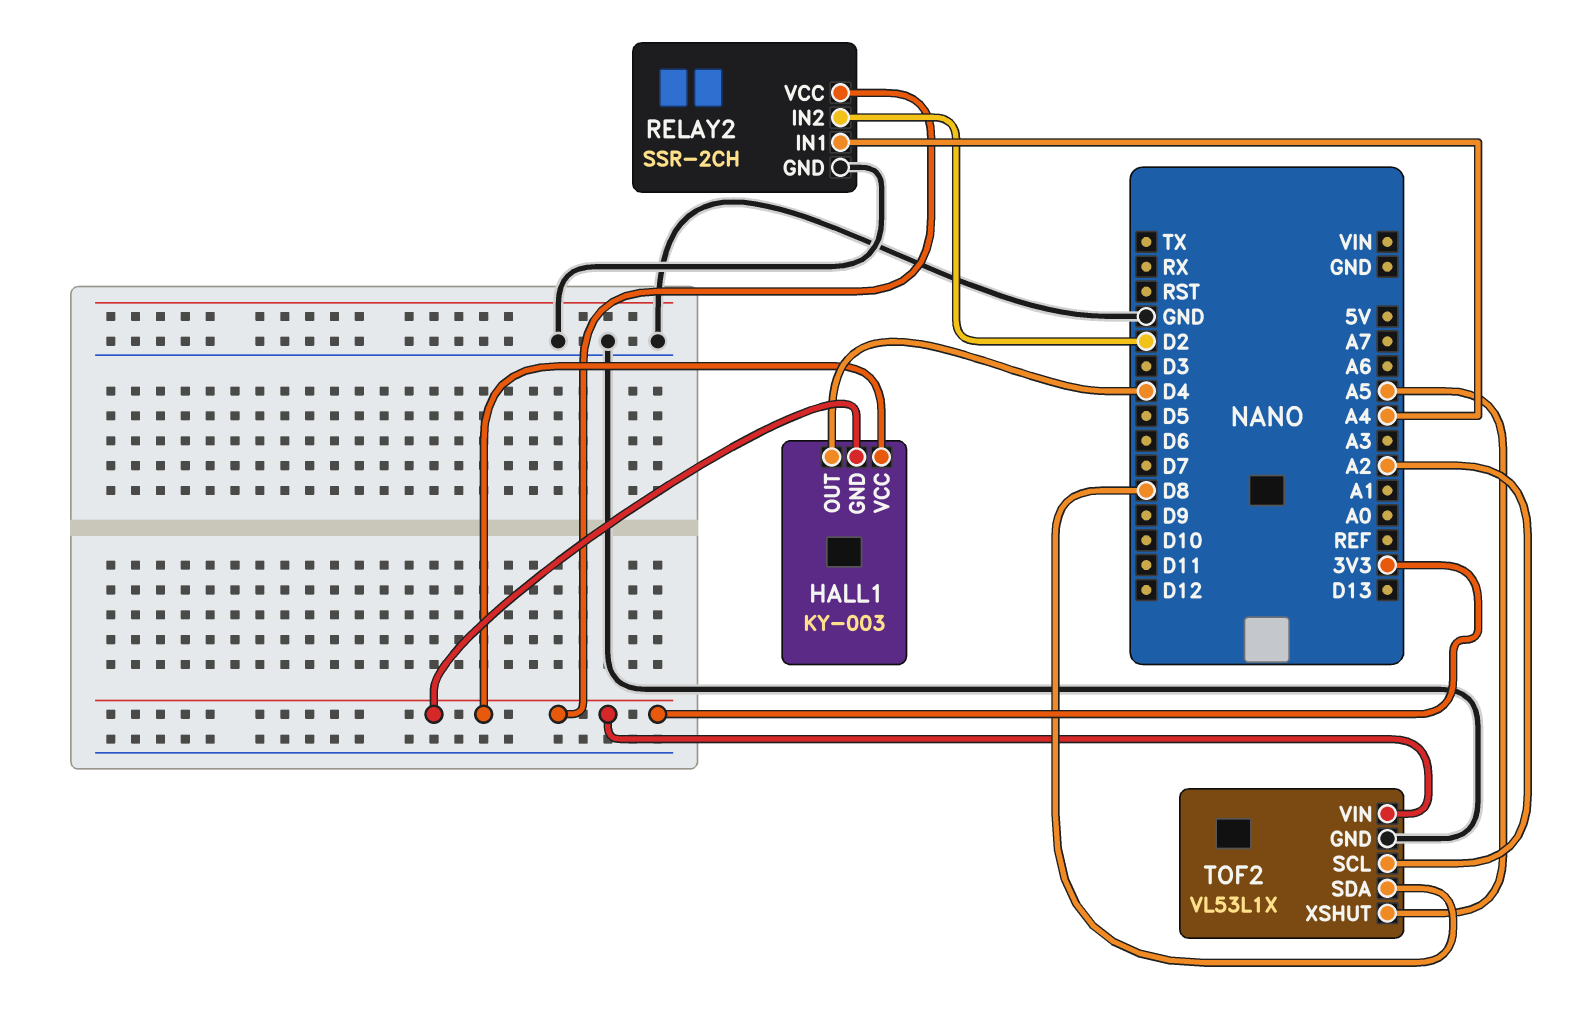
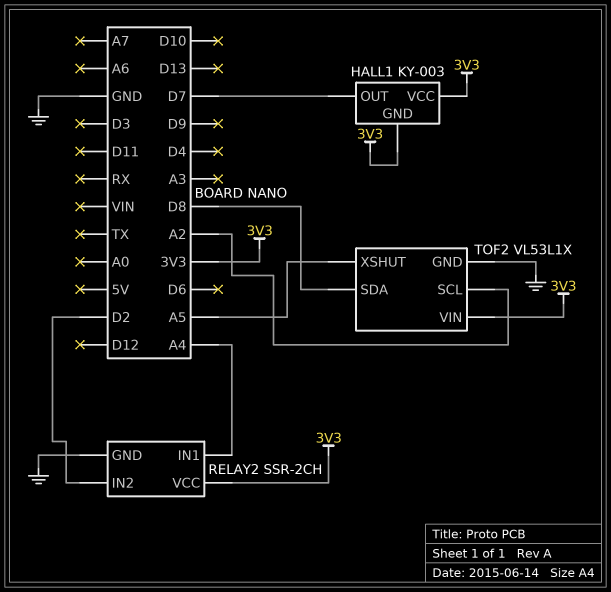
HALL1 pin OUT: D4 -> D7

